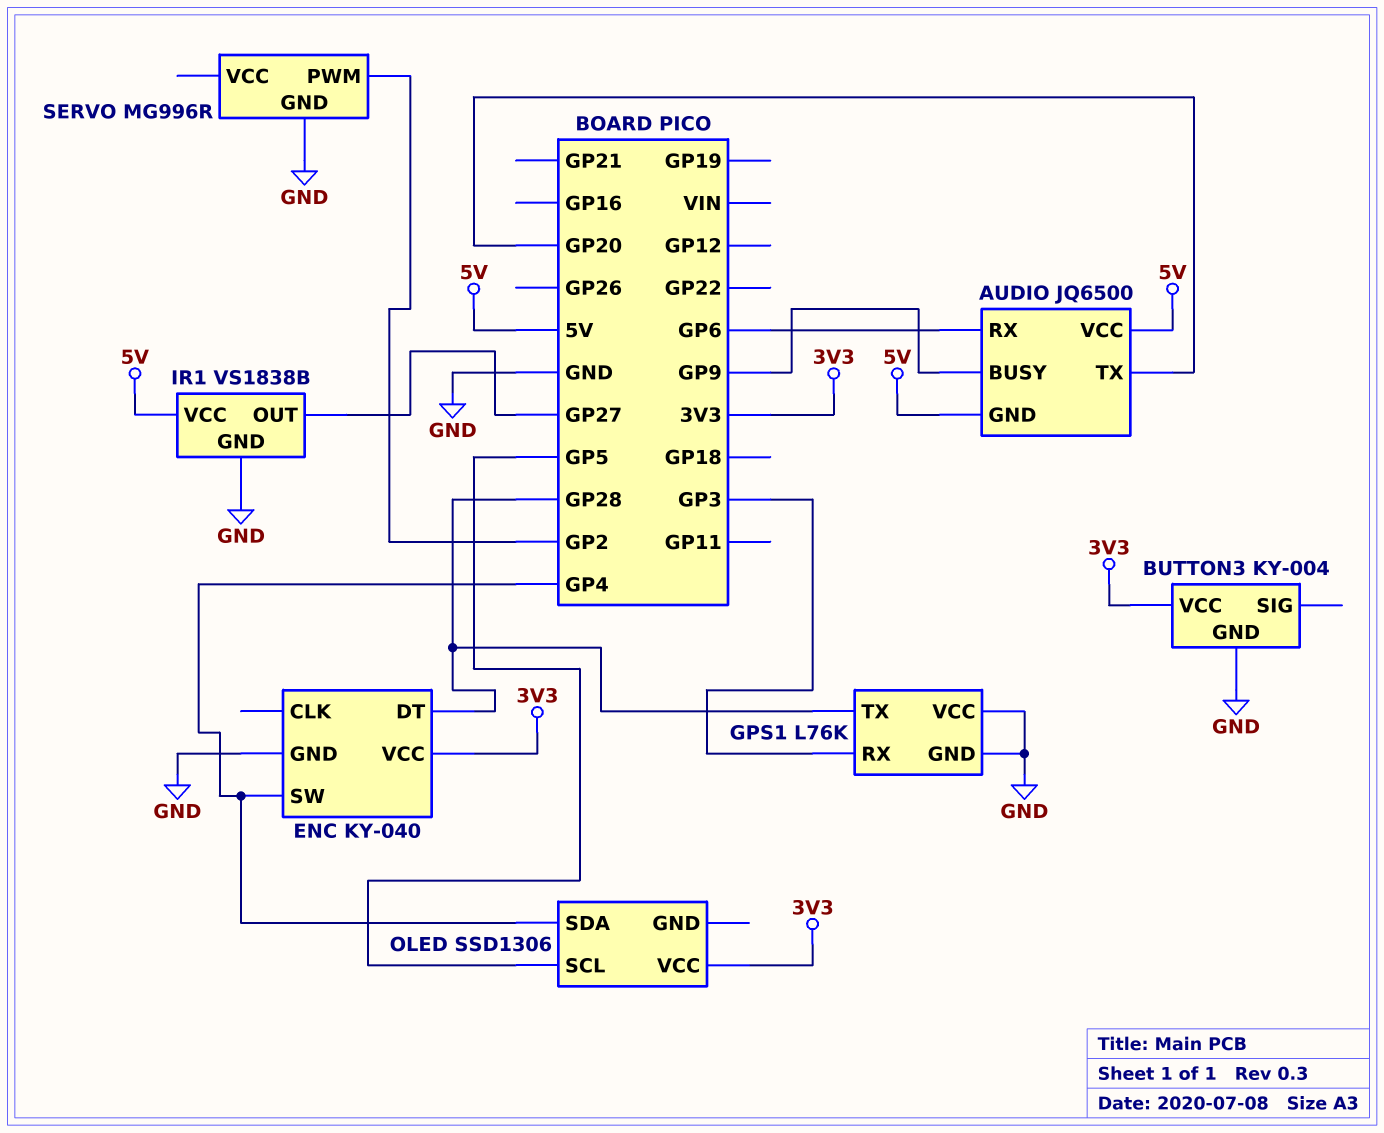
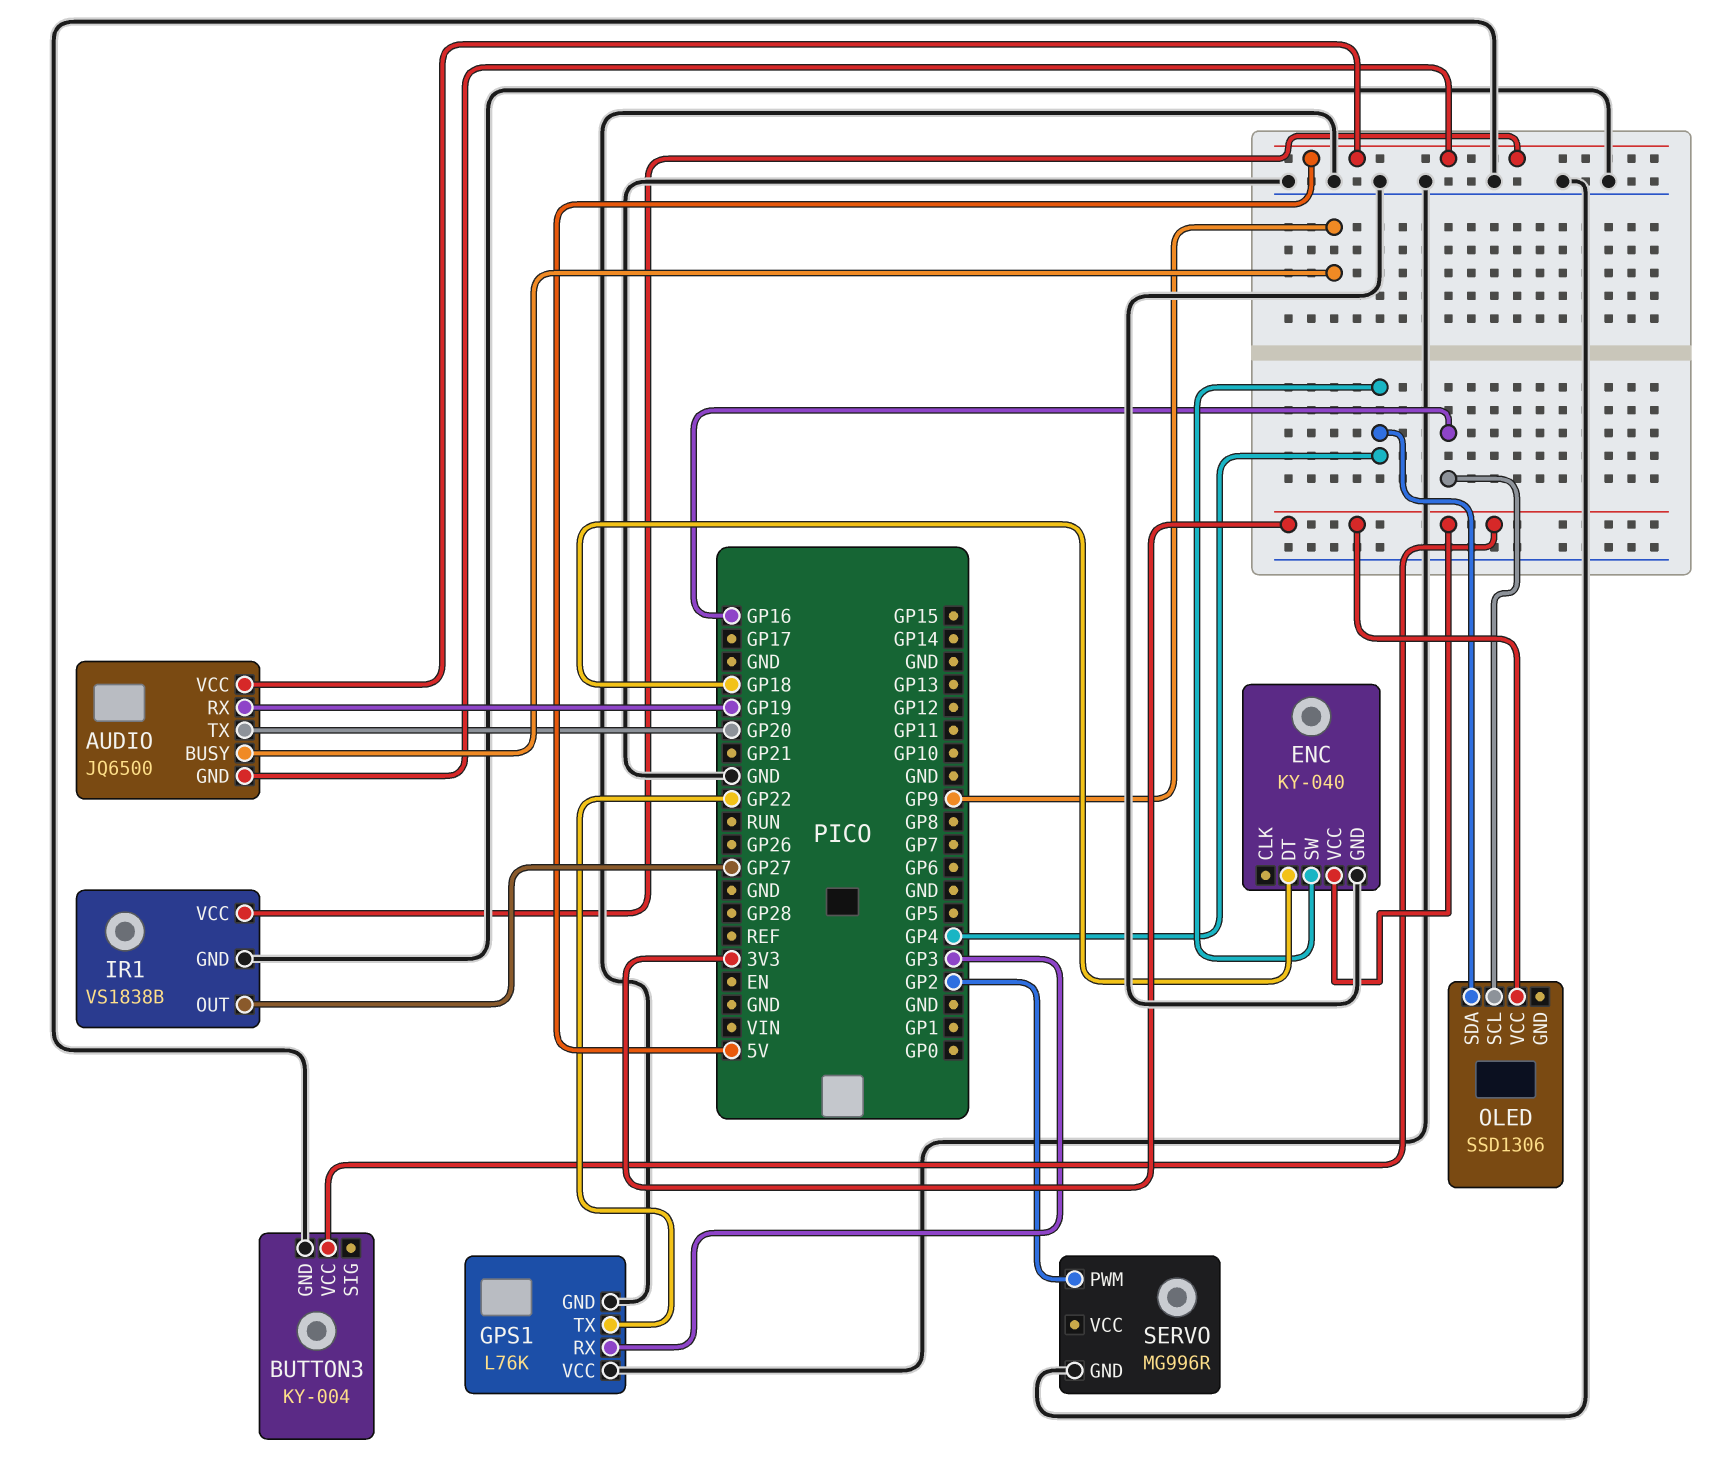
AUDIO pin RX: GP6 -> GP19
ENC pin DT: GP28 -> GP18
GPS1 pin TX: GP28 -> GP22
OLED pin SCL: GP5 -> GP16

